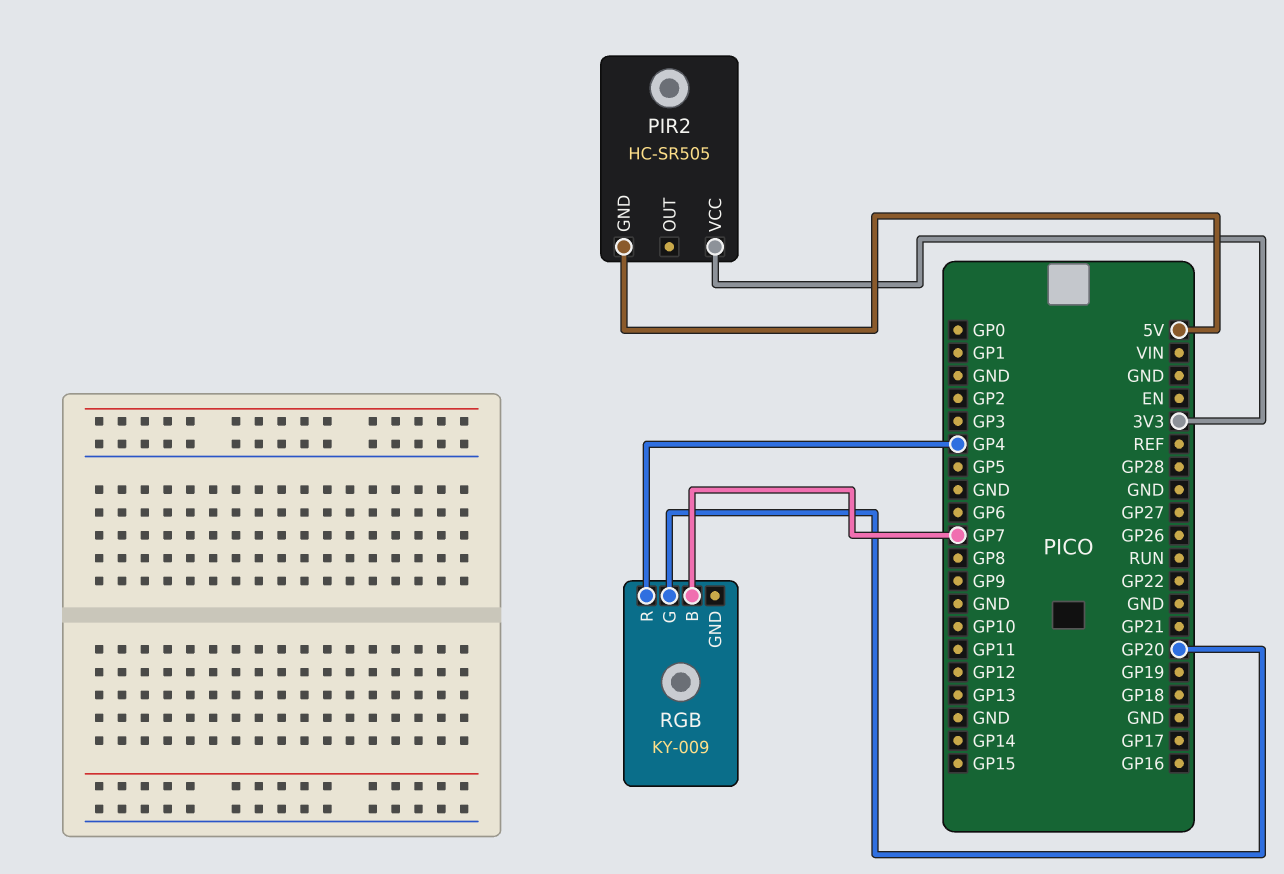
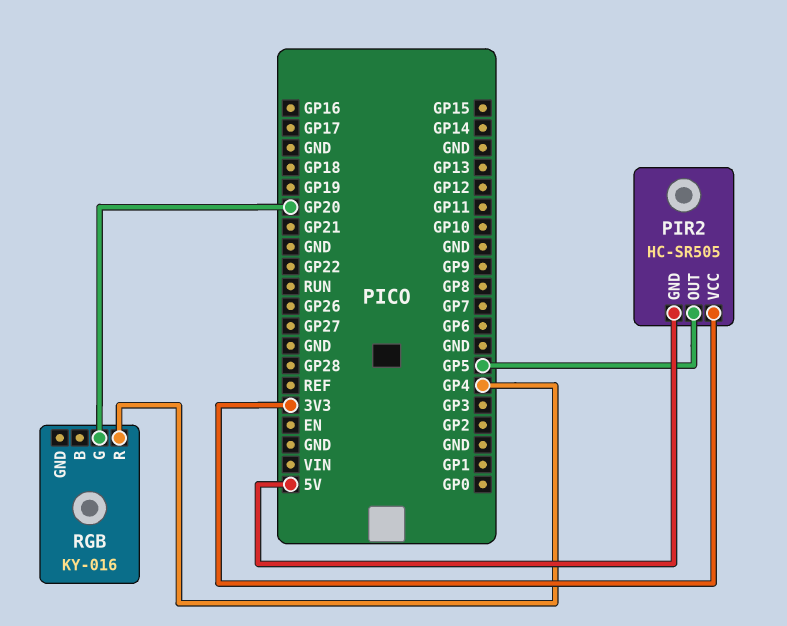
PIR2 pin OUT: none -> GP5
RGB: KY-009 -> KY-016
RGB pin B: GP7 -> none

